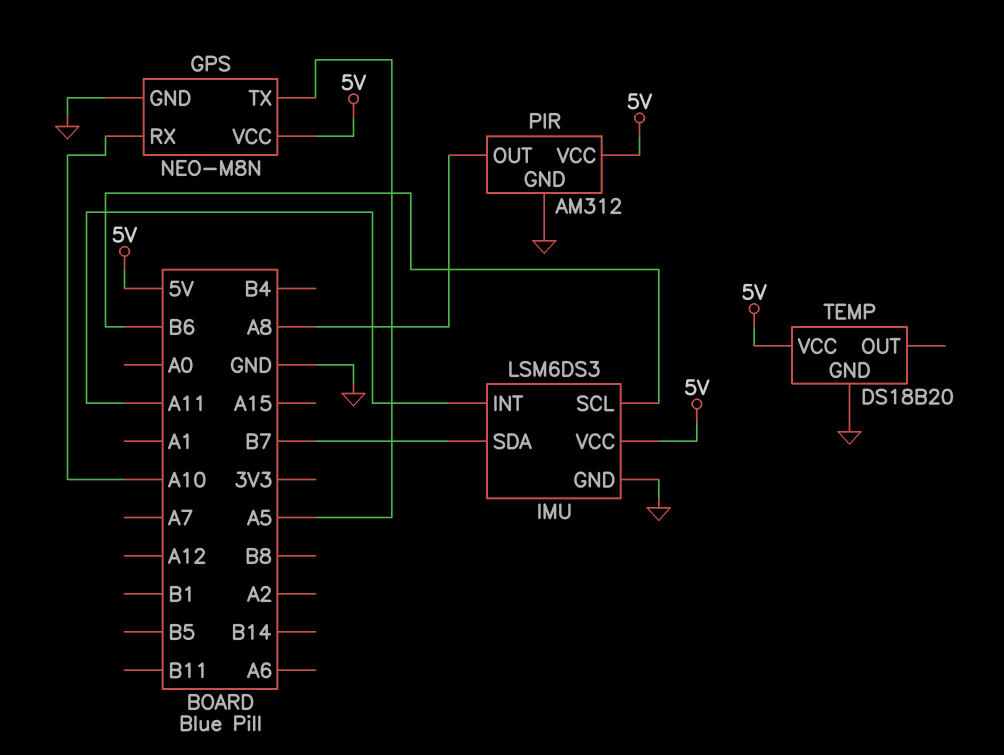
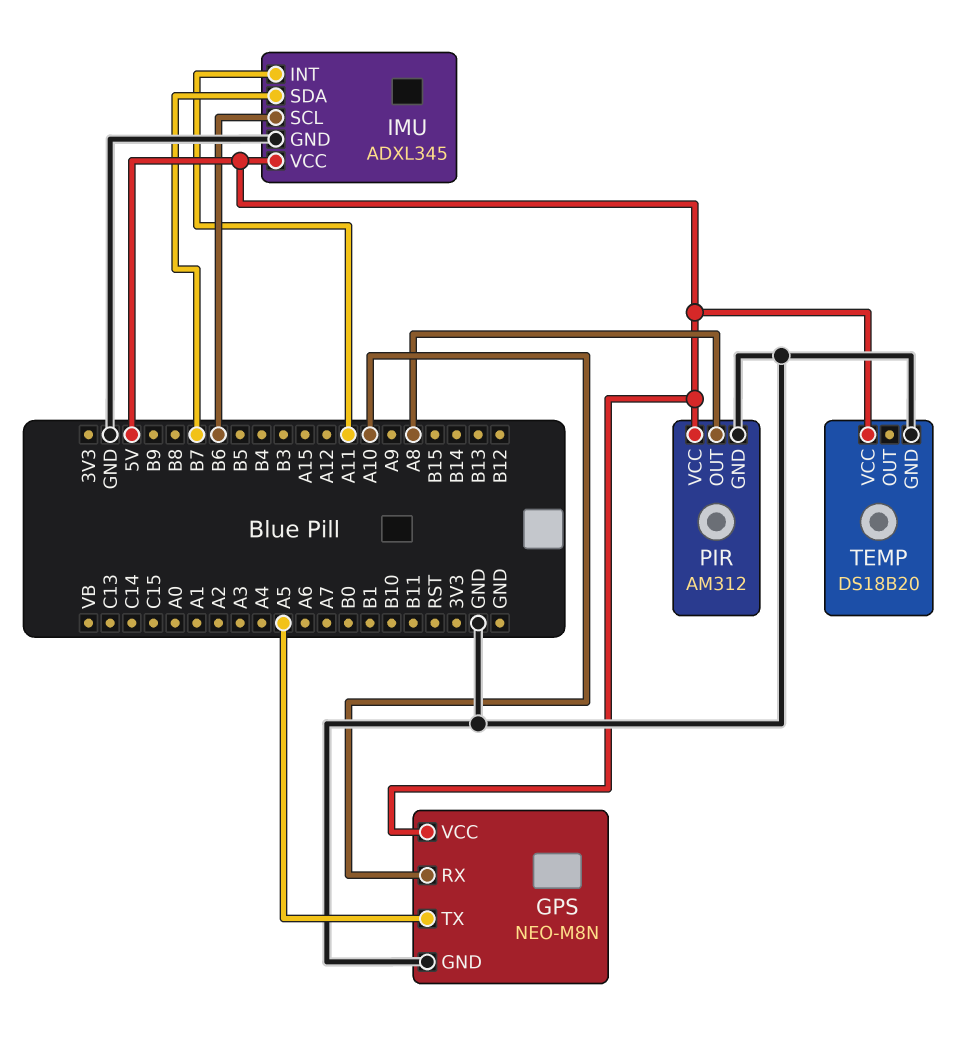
IMU: LSM6DS3 -> ADXL345

